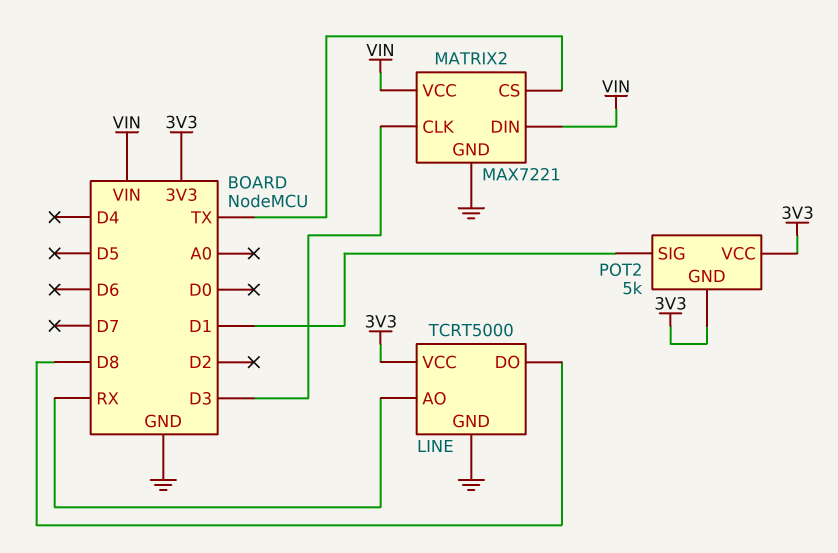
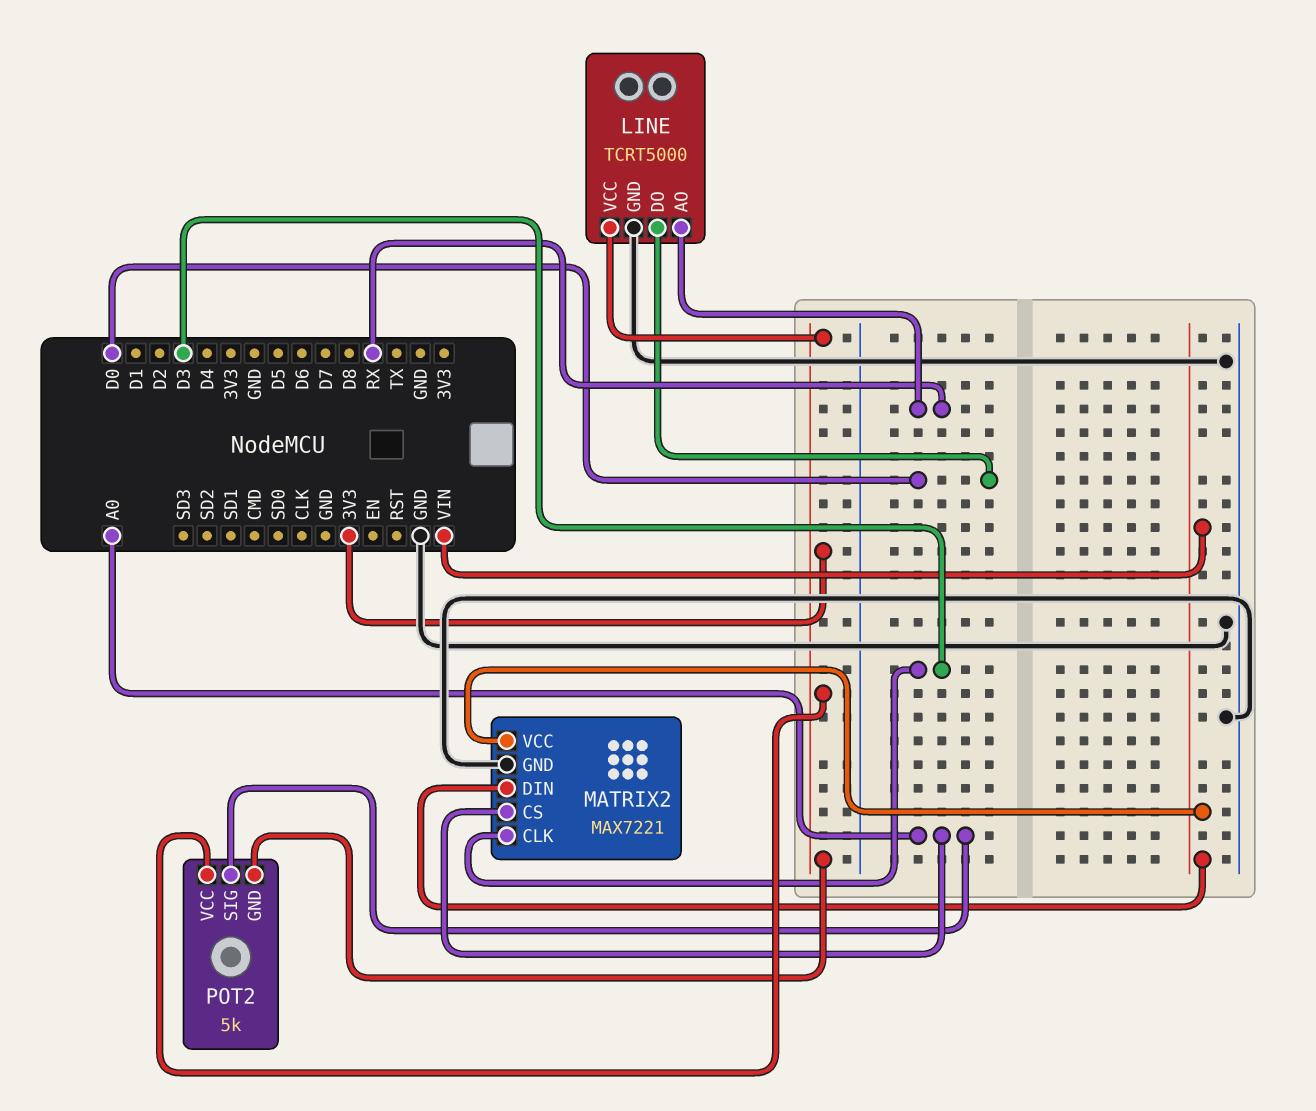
LINE pin DO: D8 -> D0
MATRIX2 pin CS: TX -> A0
POT2 pin SIG: D1 -> A0

